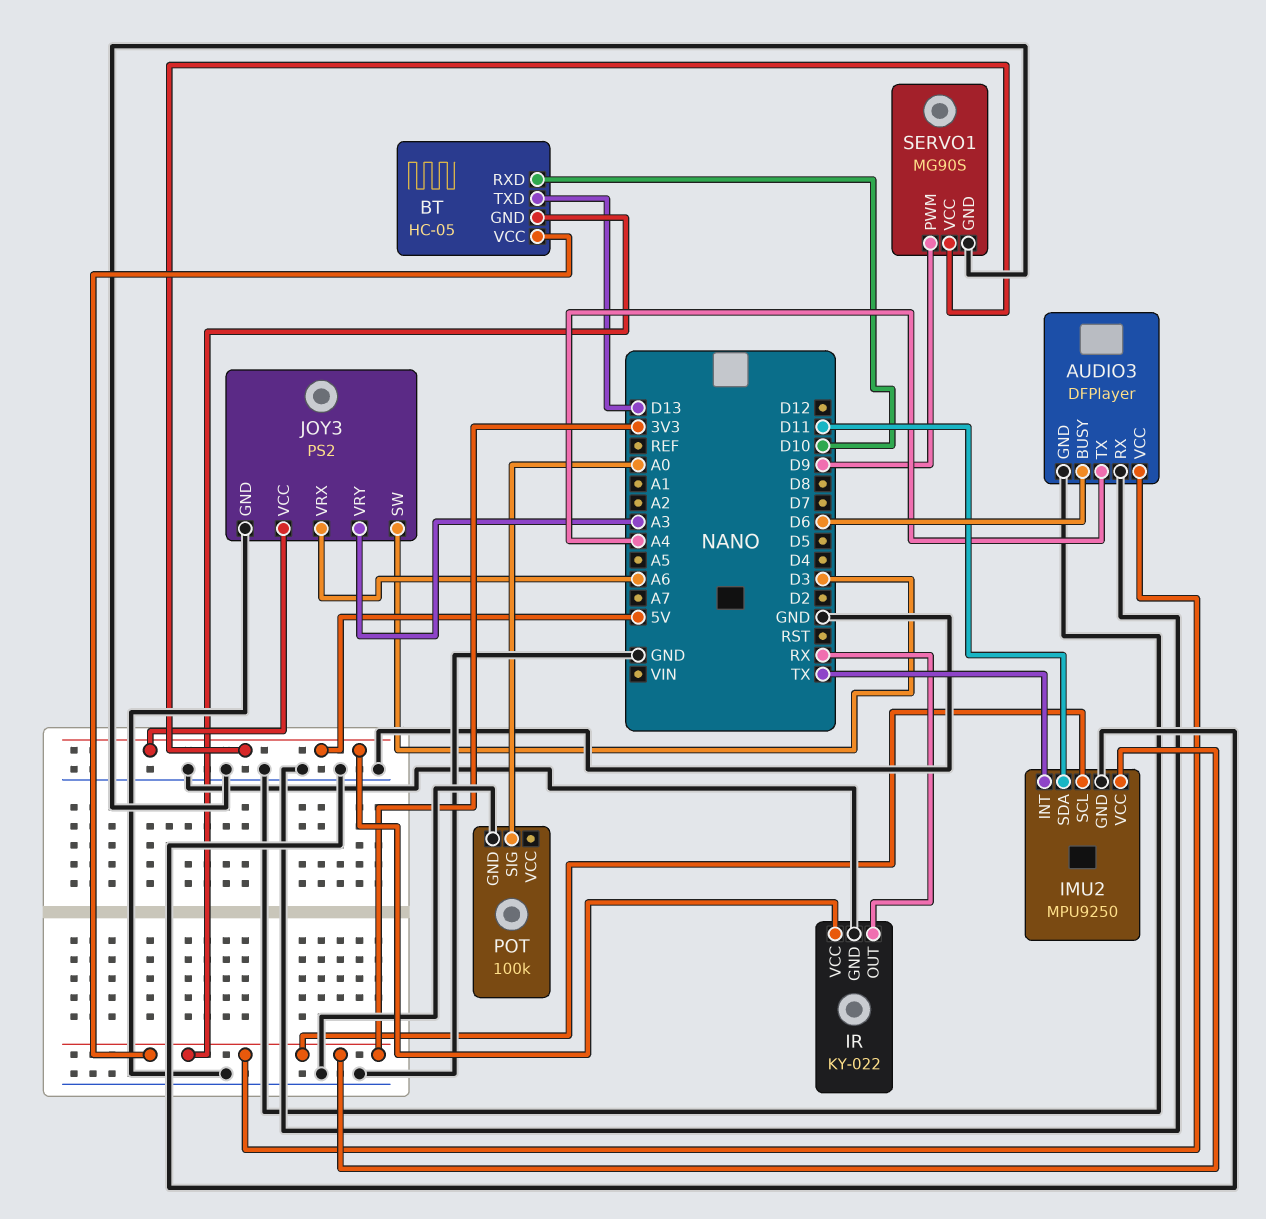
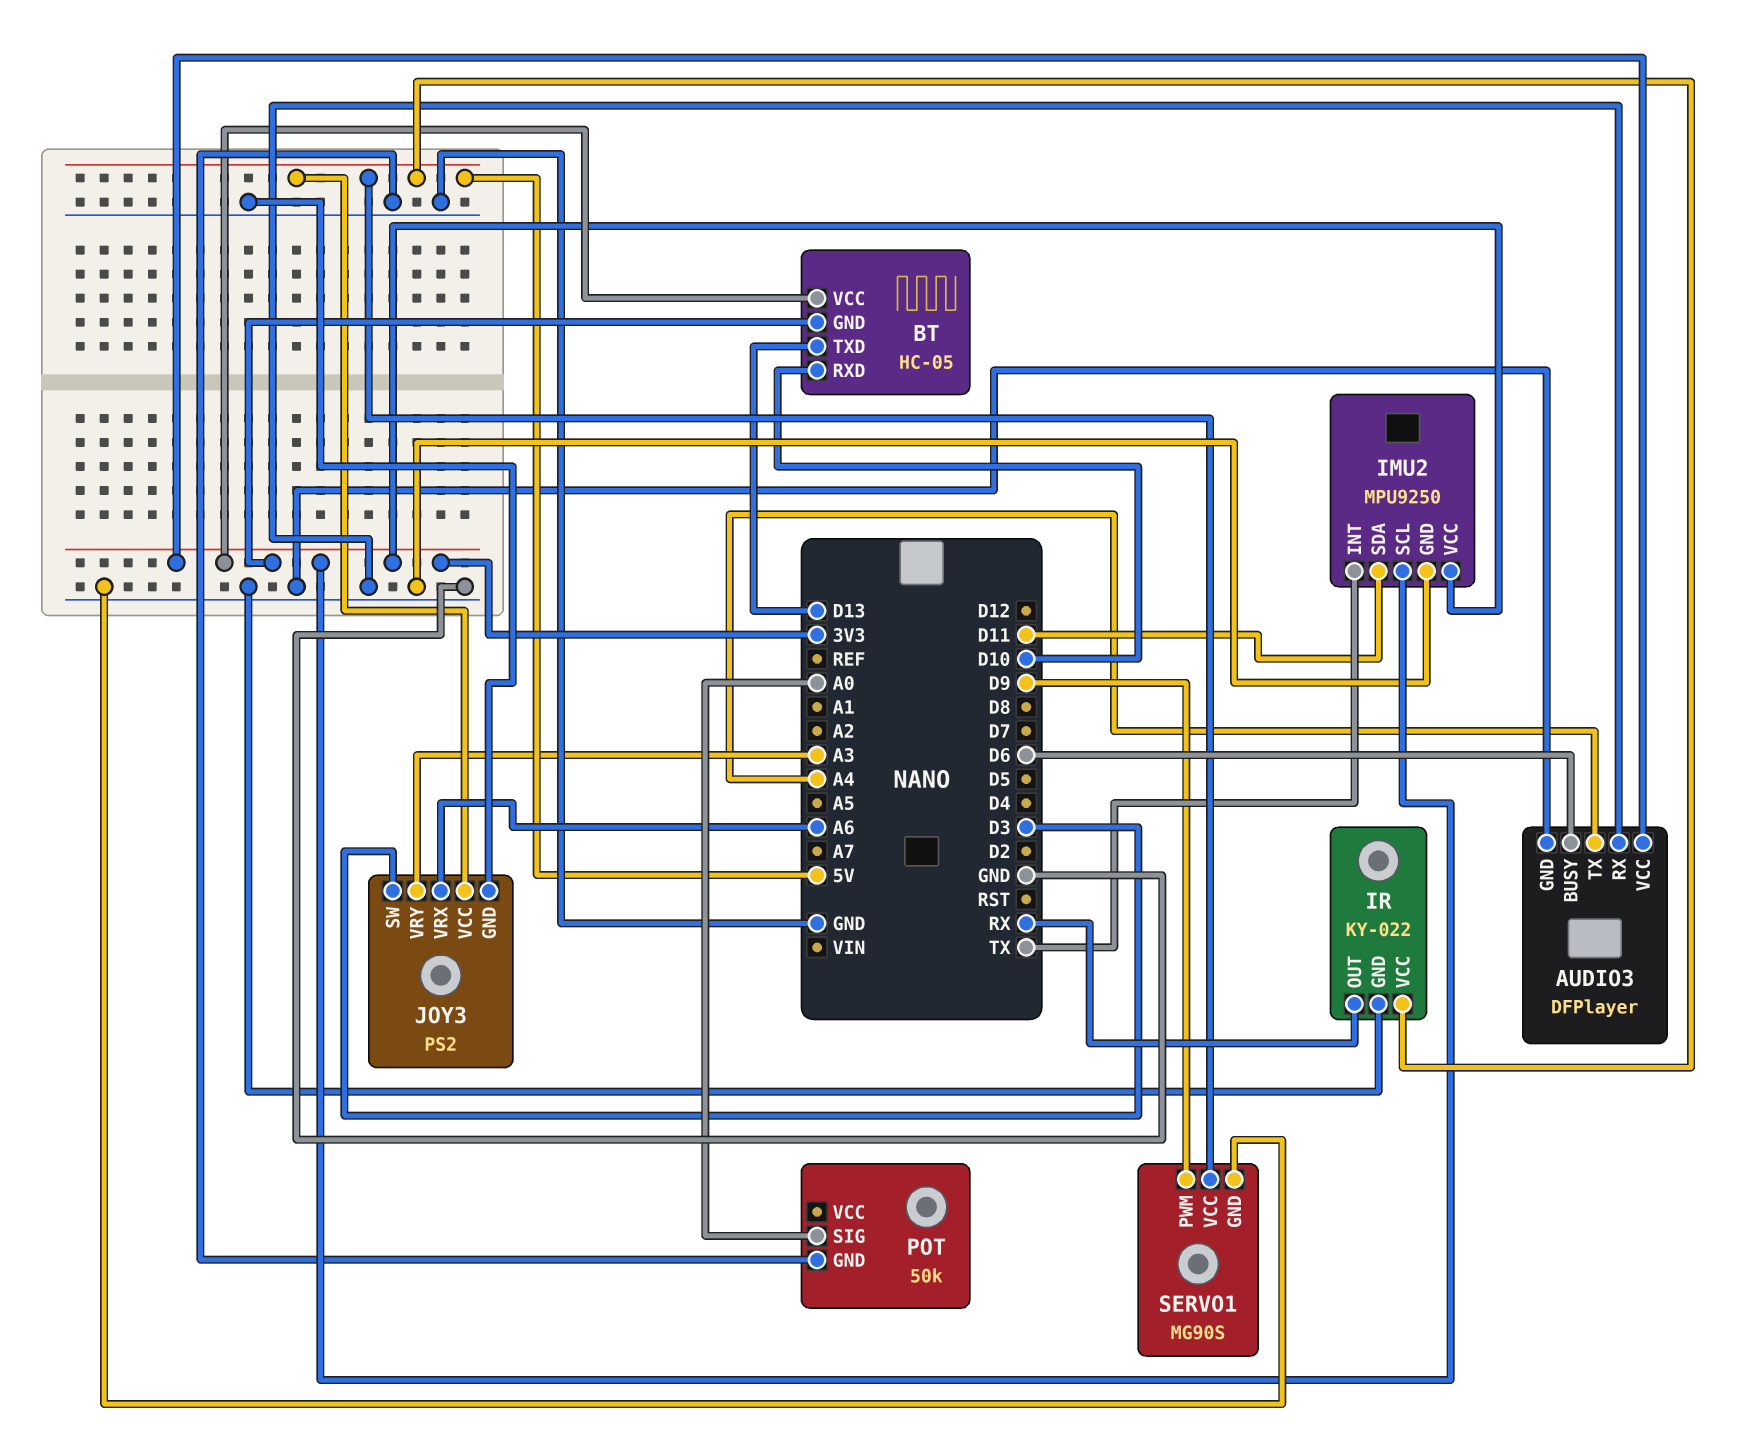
POT: 100k -> 50k

